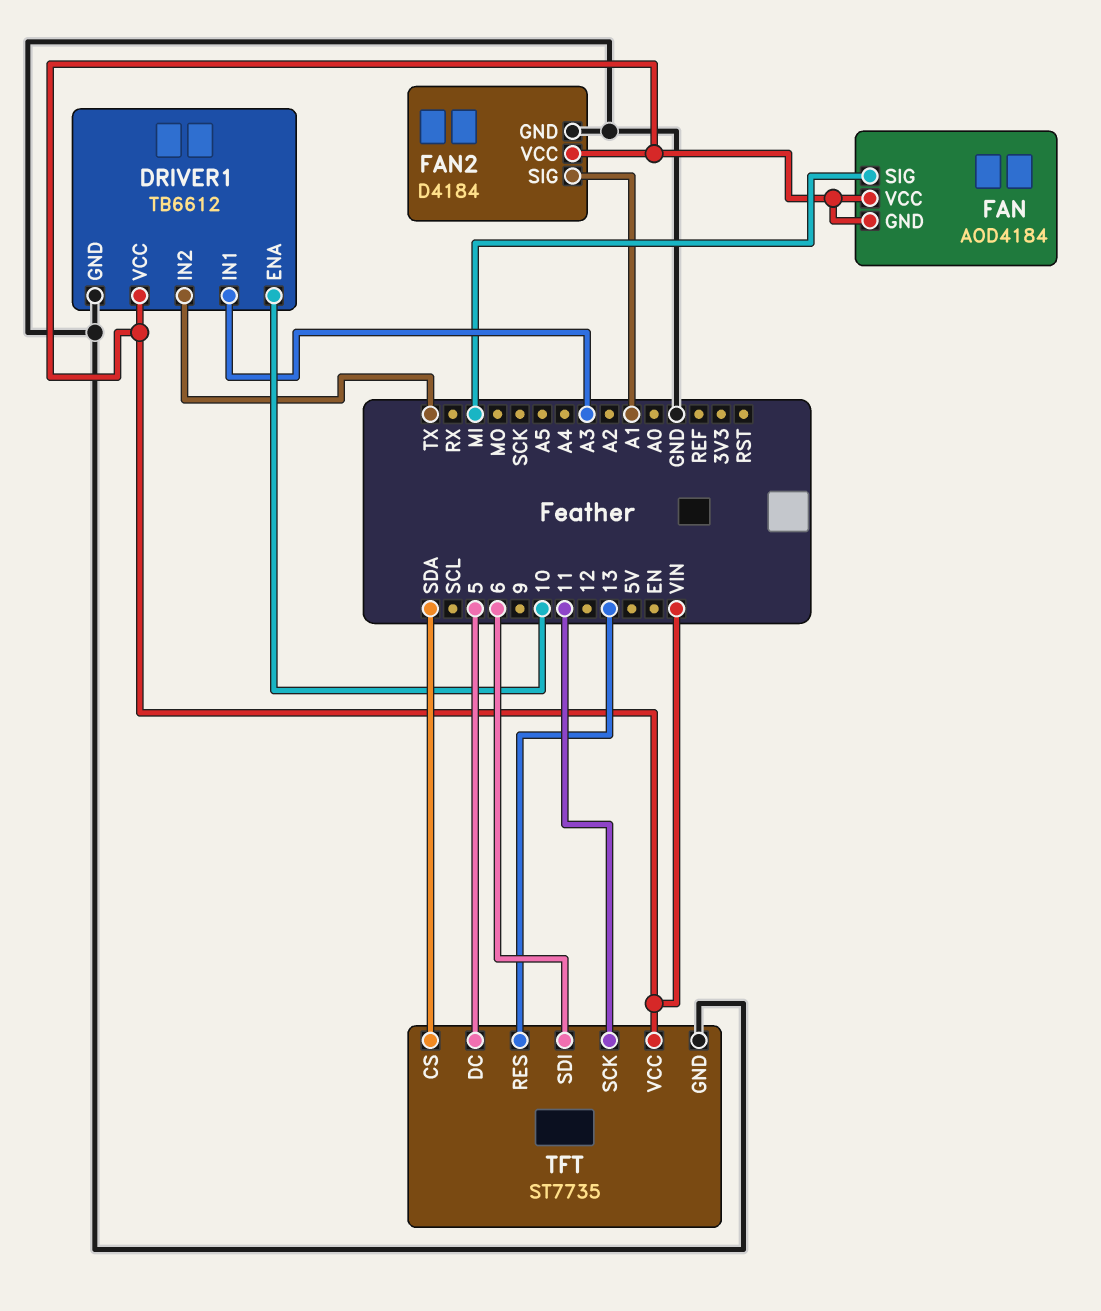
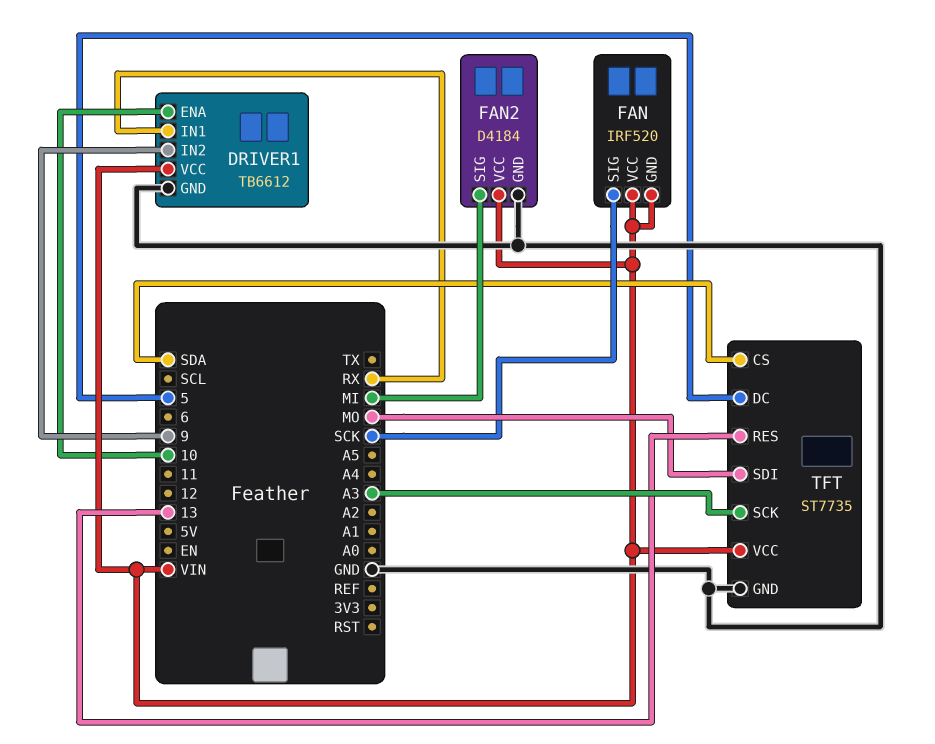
DRIVER1 pin IN1: A3 -> RX
DRIVER1 pin IN2: TX -> 9
FAN: AOD4184 -> IRF520
FAN pin SIG: MI -> SCK
FAN2 pin SIG: A1 -> MI
TFT pin SCK: 11 -> A3
TFT pin SDI: 6 -> MO

